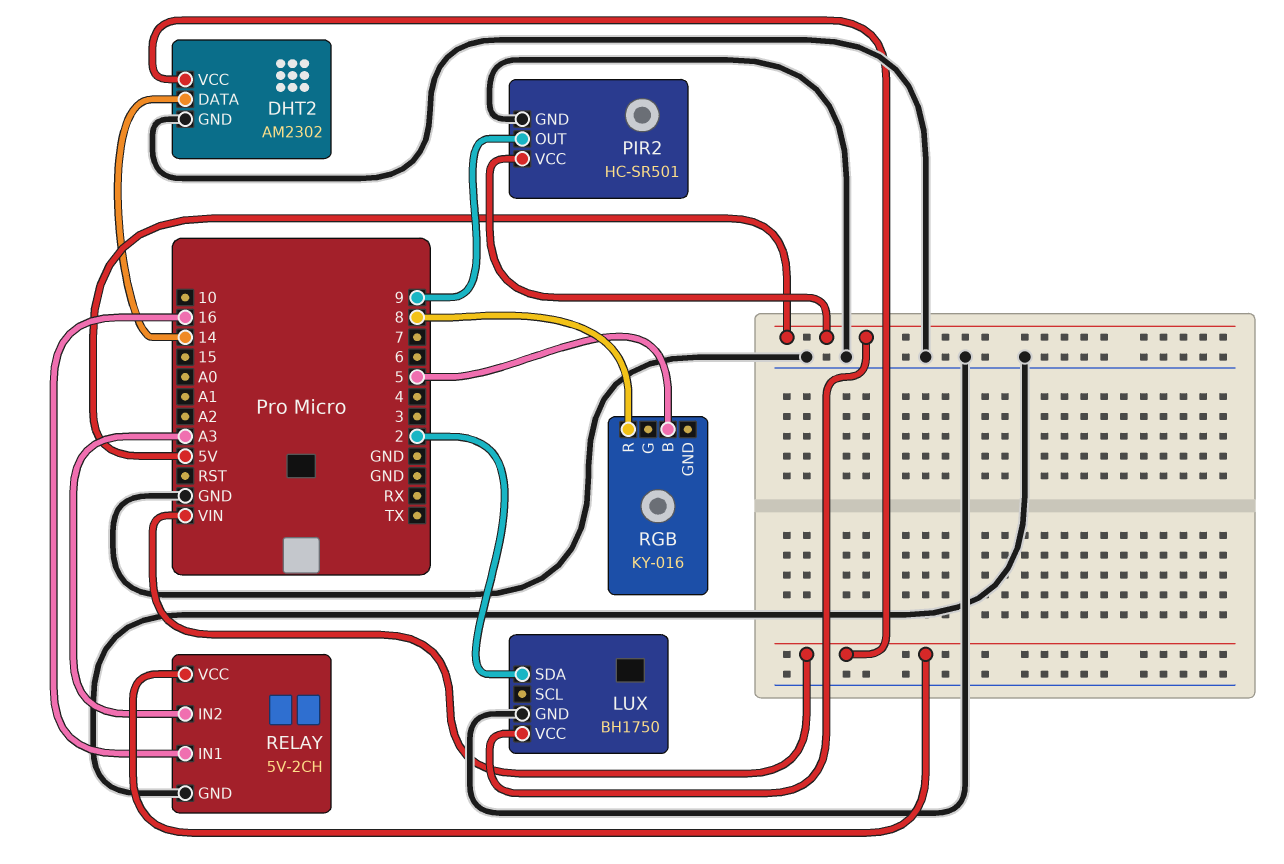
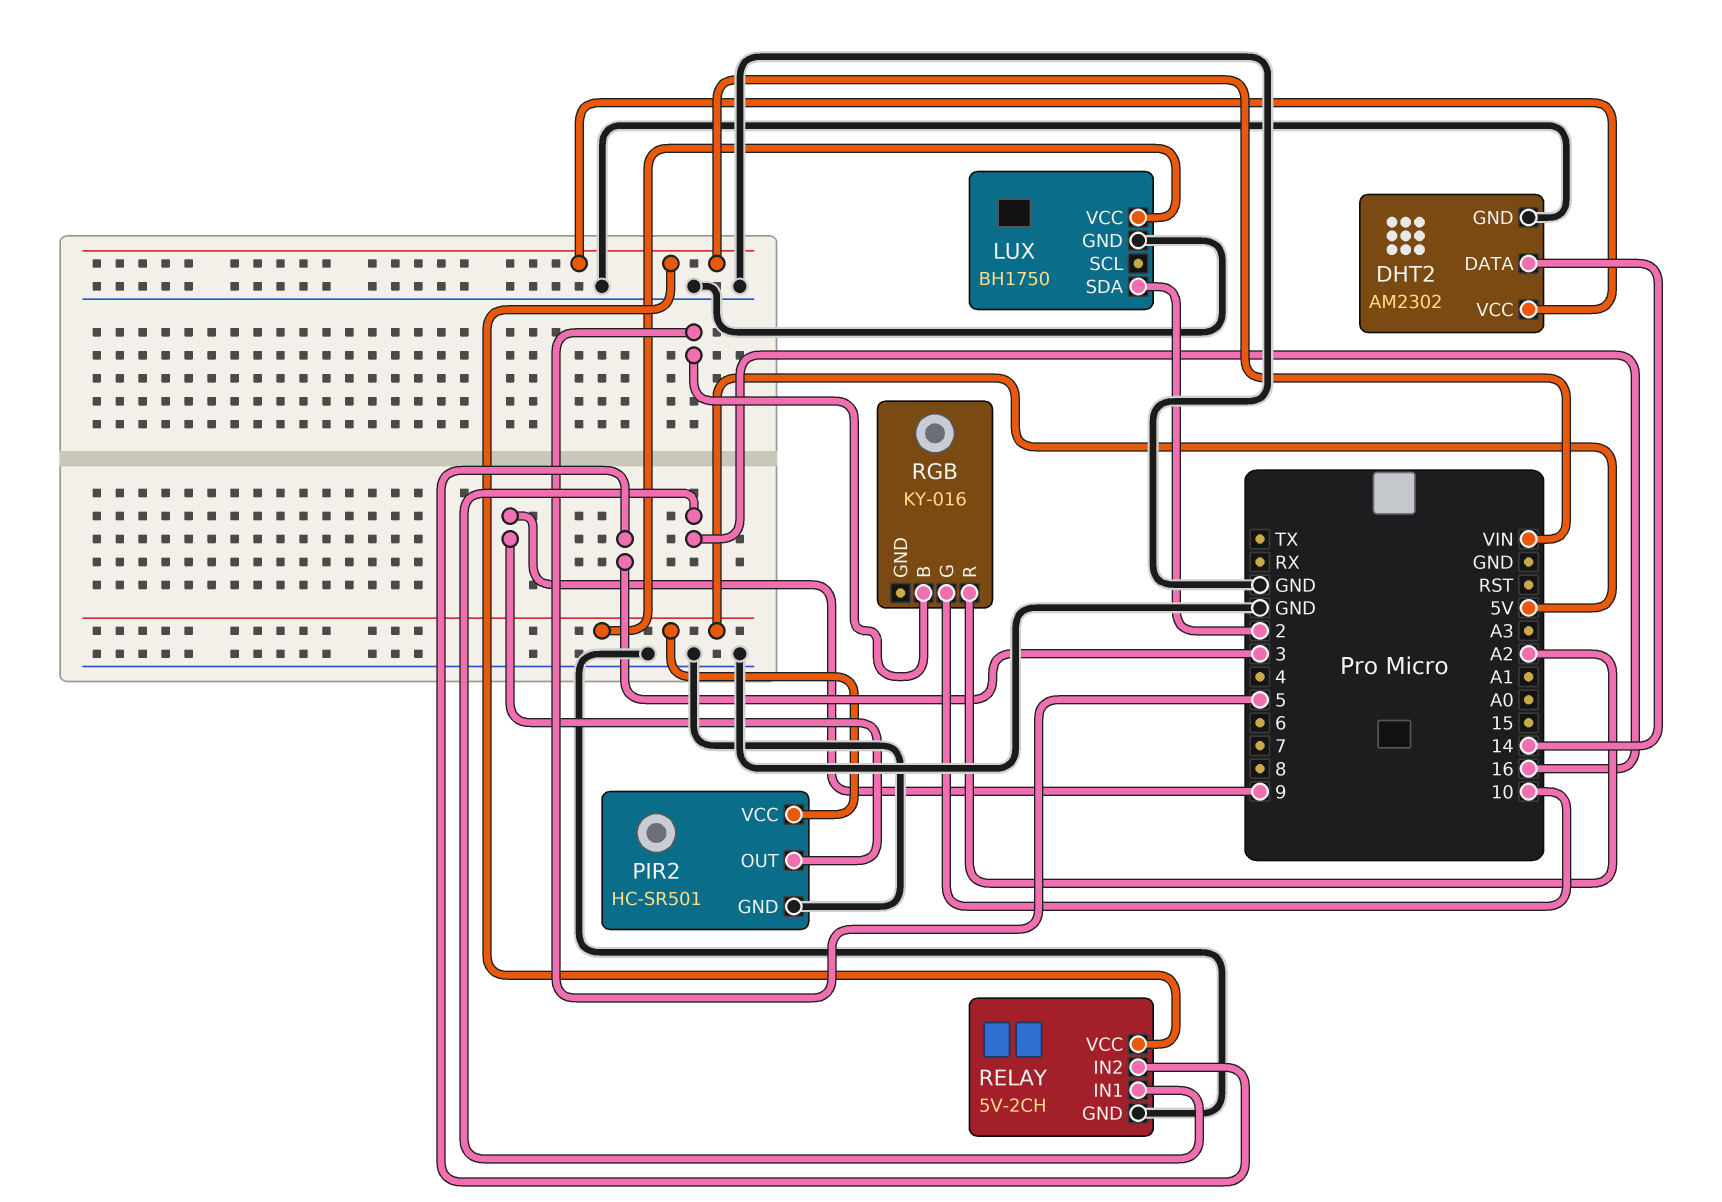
RELAY pin IN2: A3 -> 3
RGB pin G: none -> 10
RGB pin R: 8 -> A2

